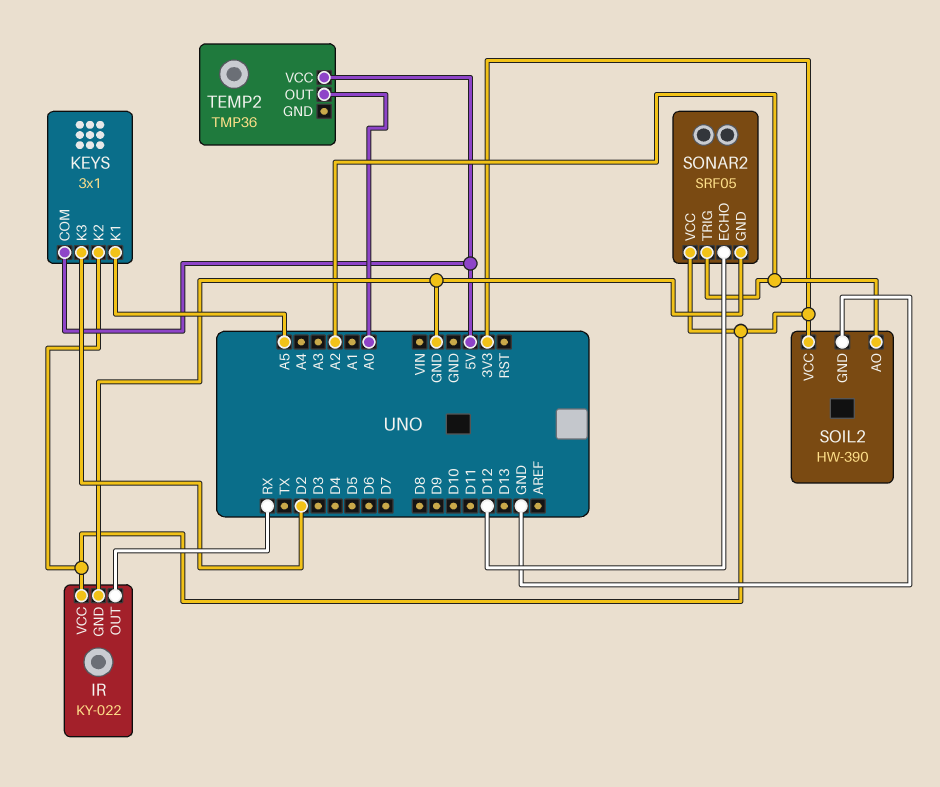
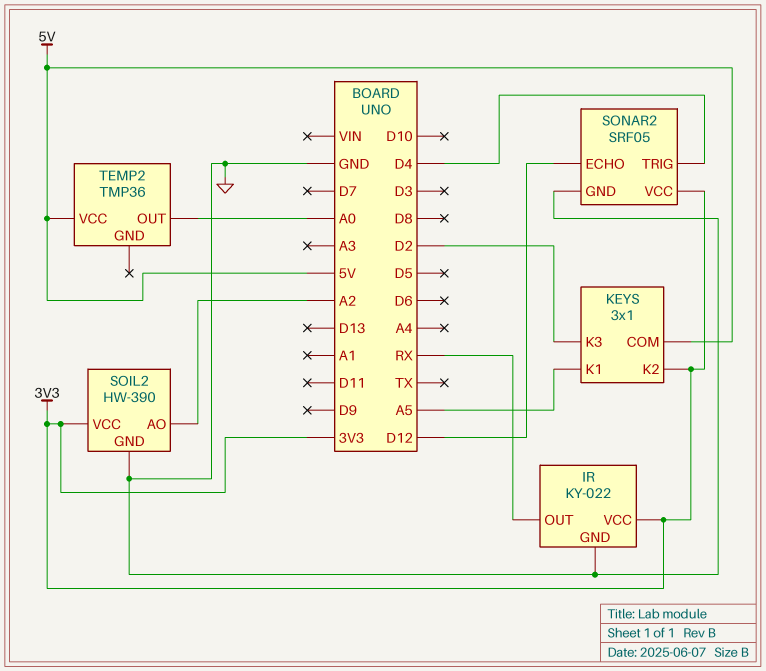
SONAR2 pin TRIG: A2 -> D4

